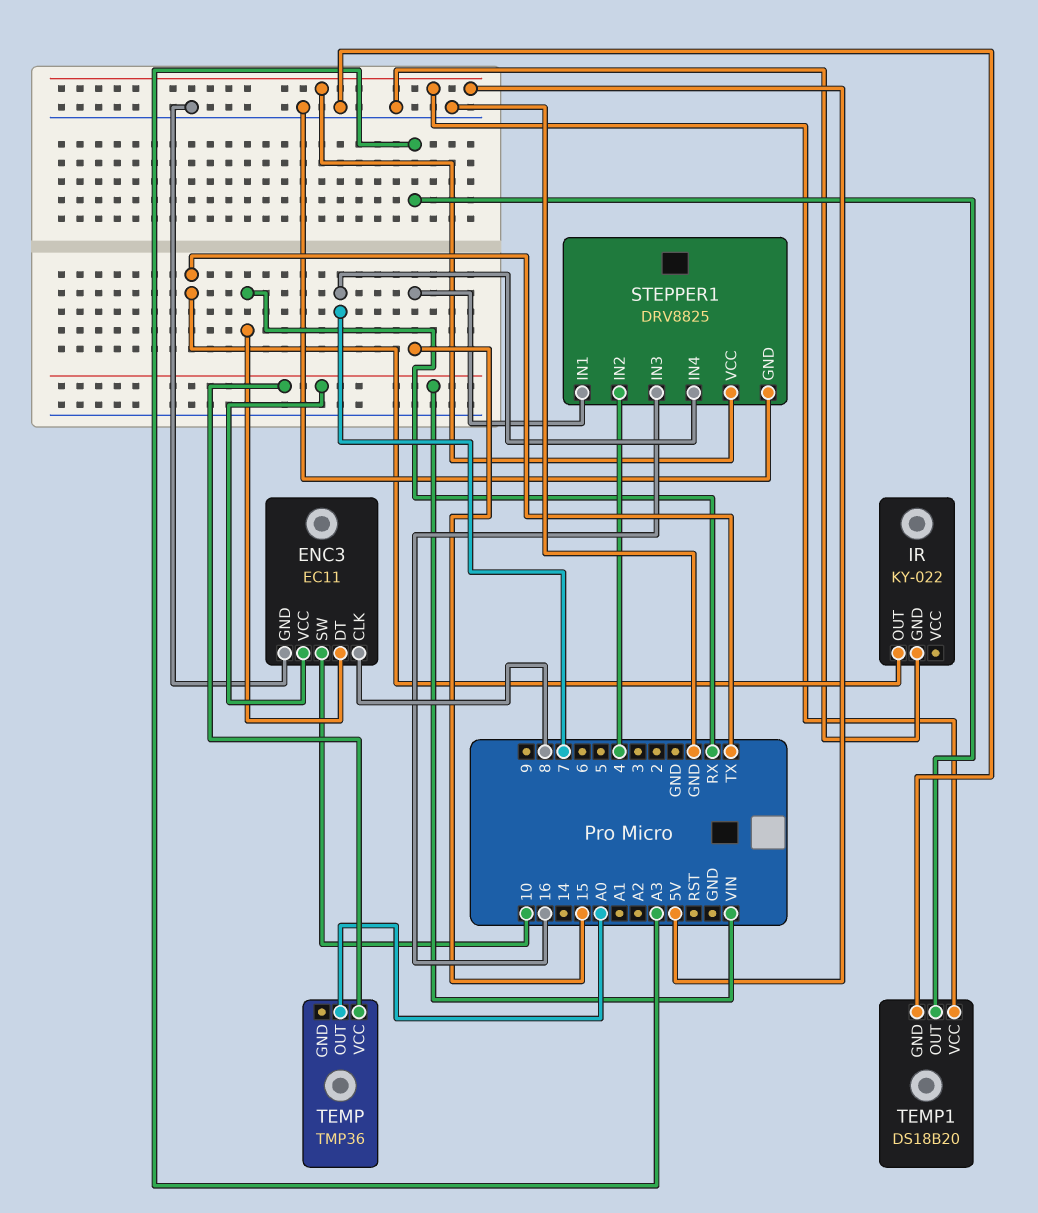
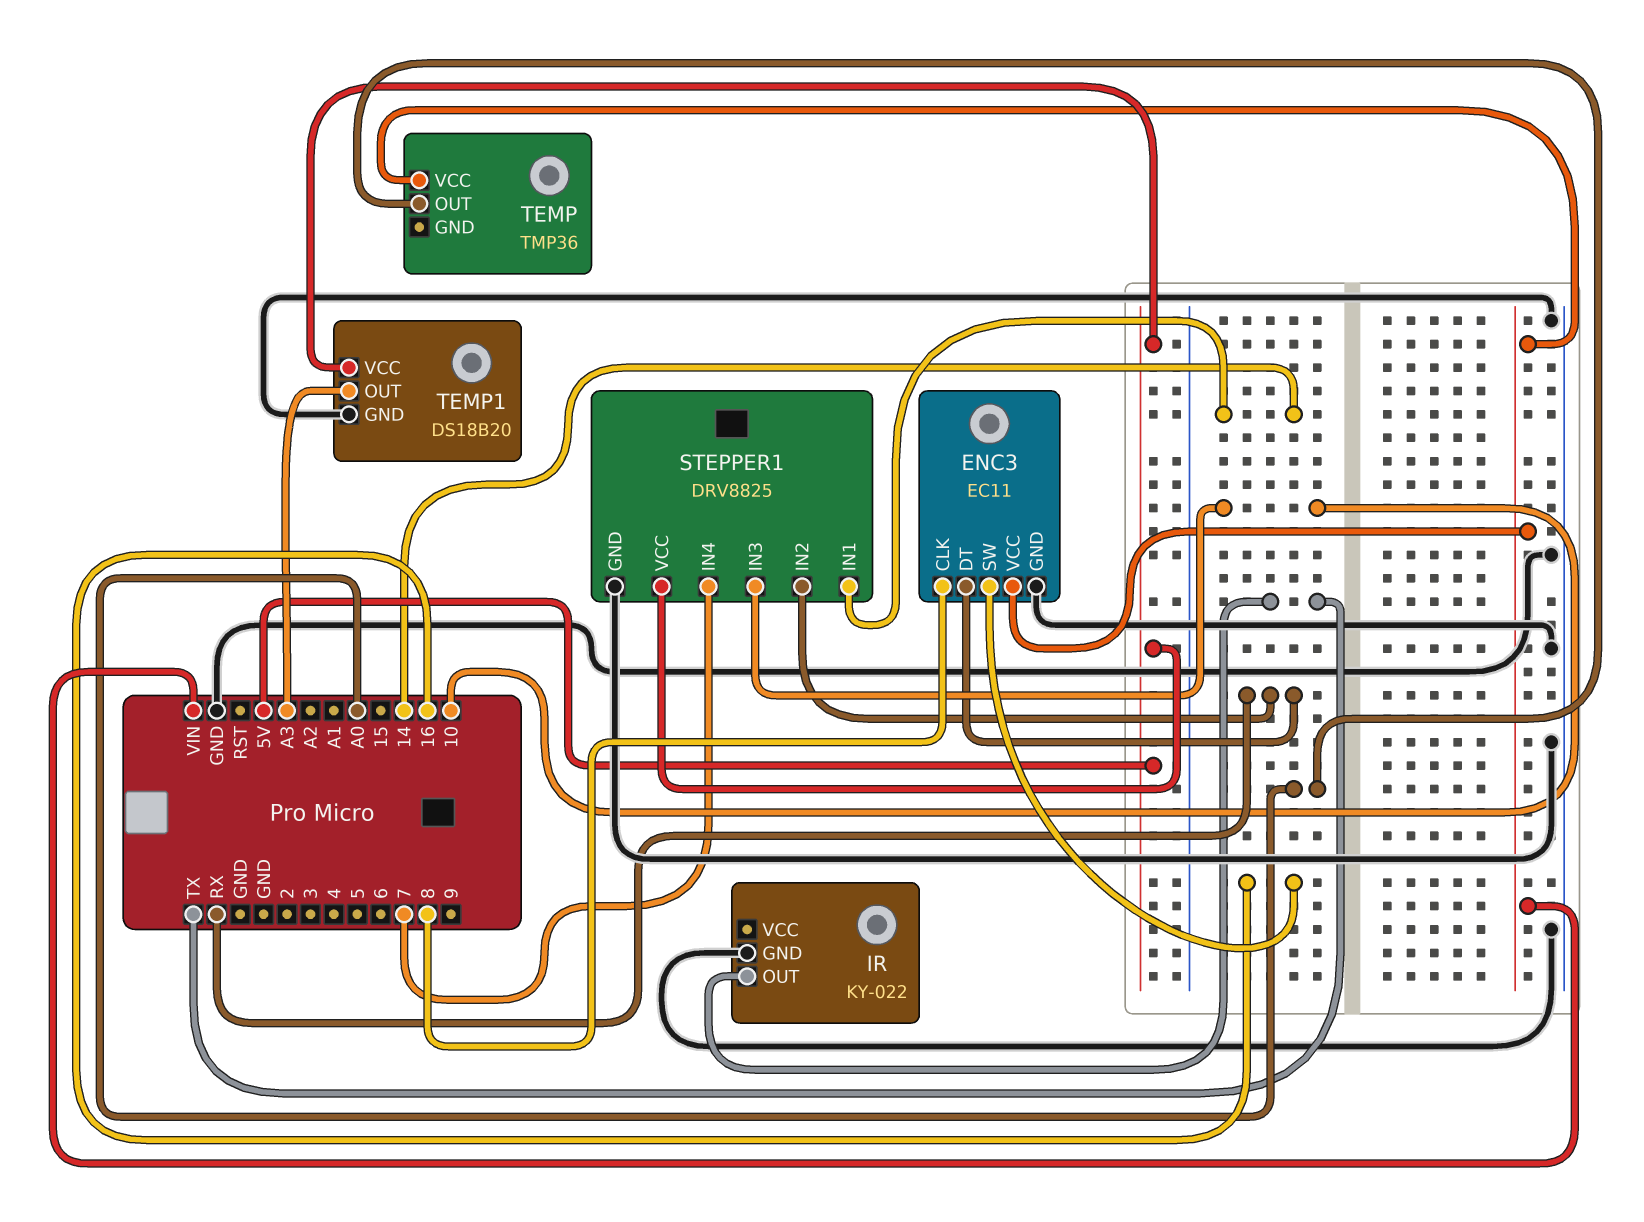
ENC3 pin SW: 10 -> 16
STEPPER1 pin IN1: 15 -> 14
STEPPER1 pin IN2: 4 -> RX
STEPPER1 pin IN3: 16 -> 10

